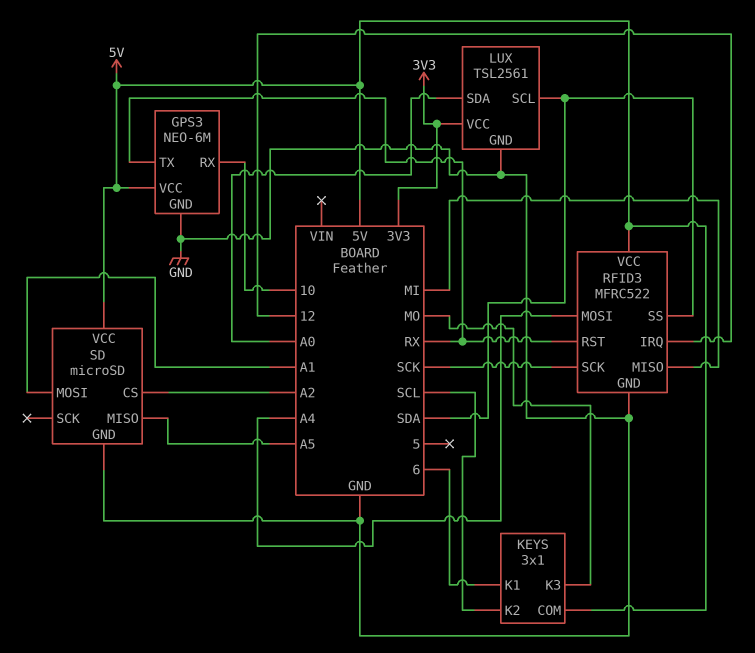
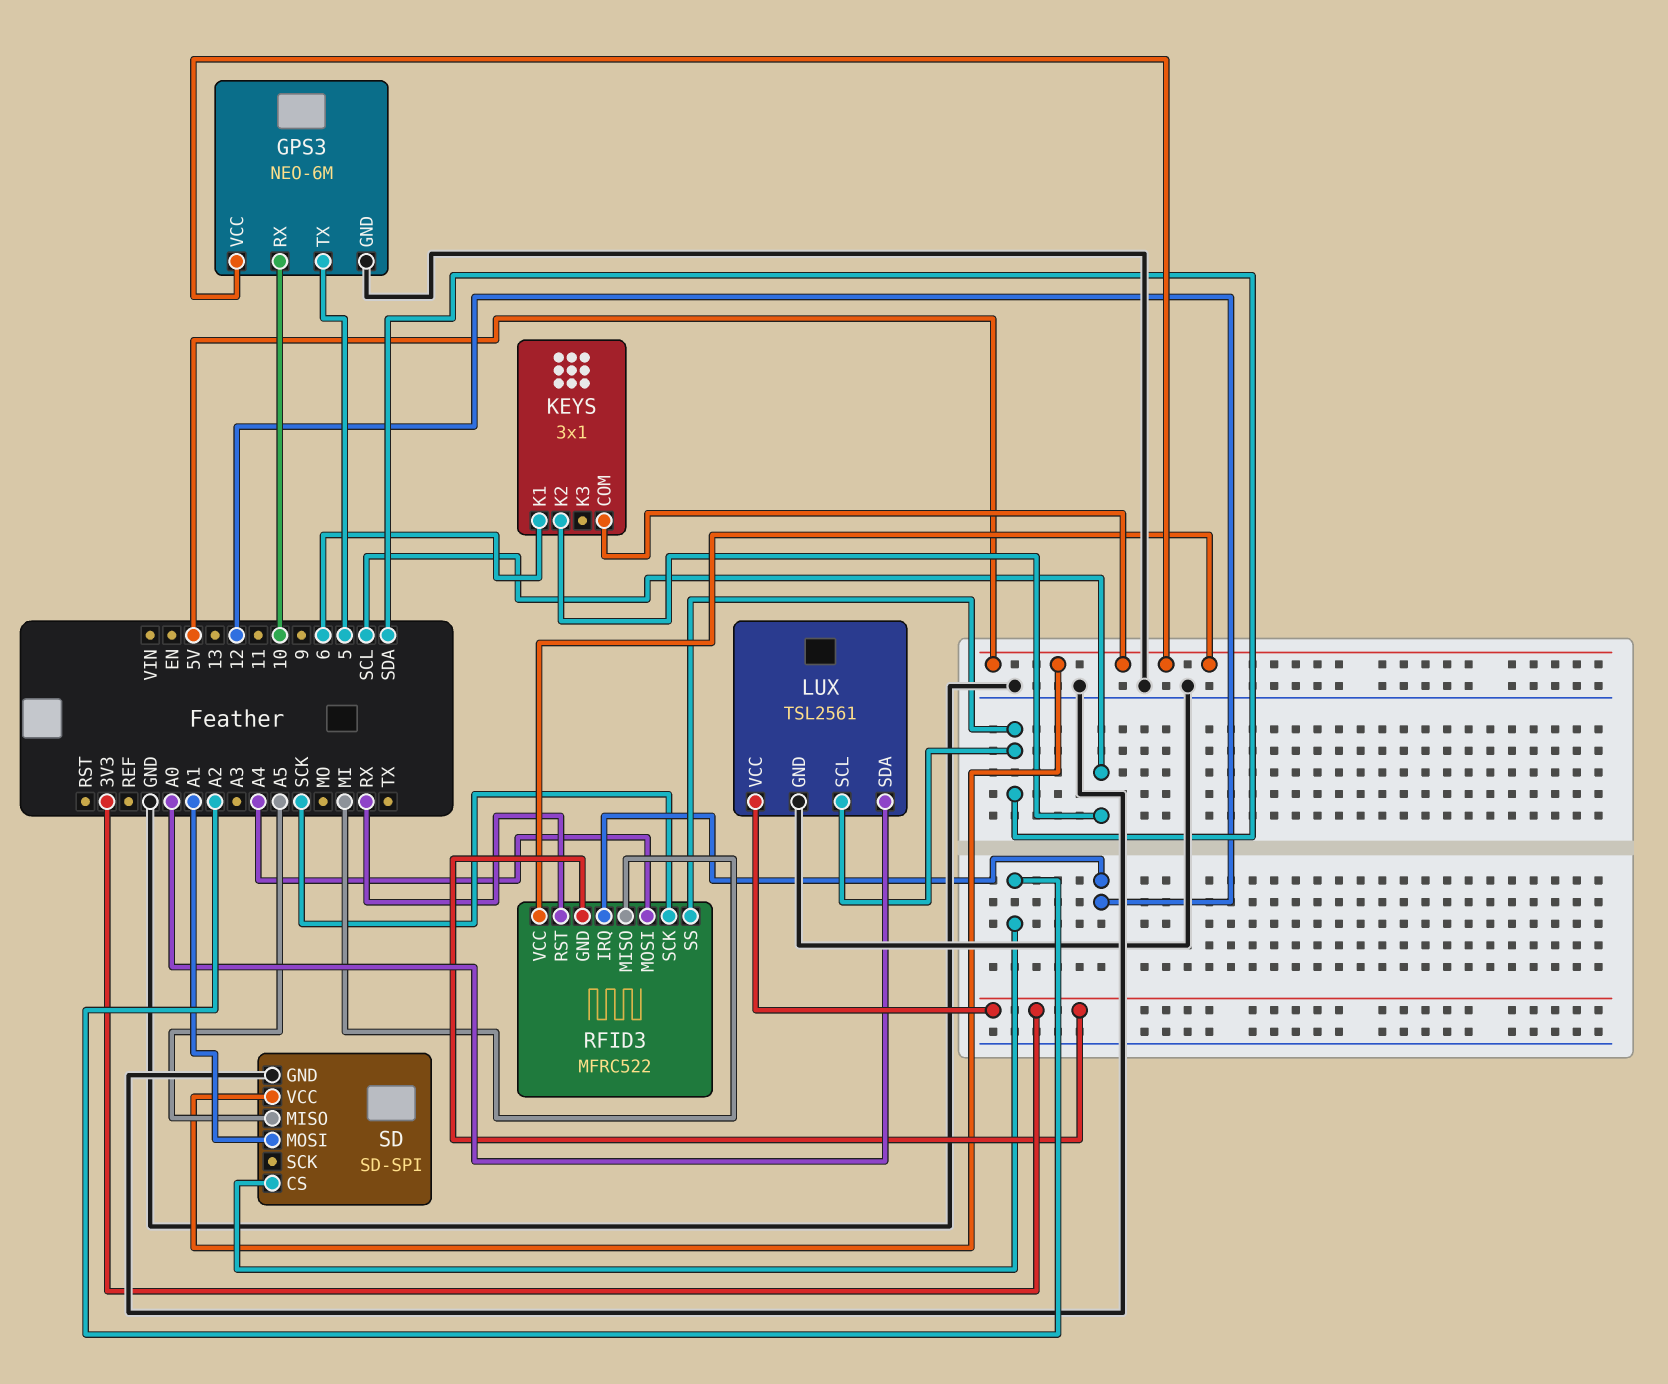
GPS3 pin TX: RX -> 5
KEYS pin K3: MO -> none
RFID3 pin GND: GND -> 3V3
SD: microSD -> SD-SPI

